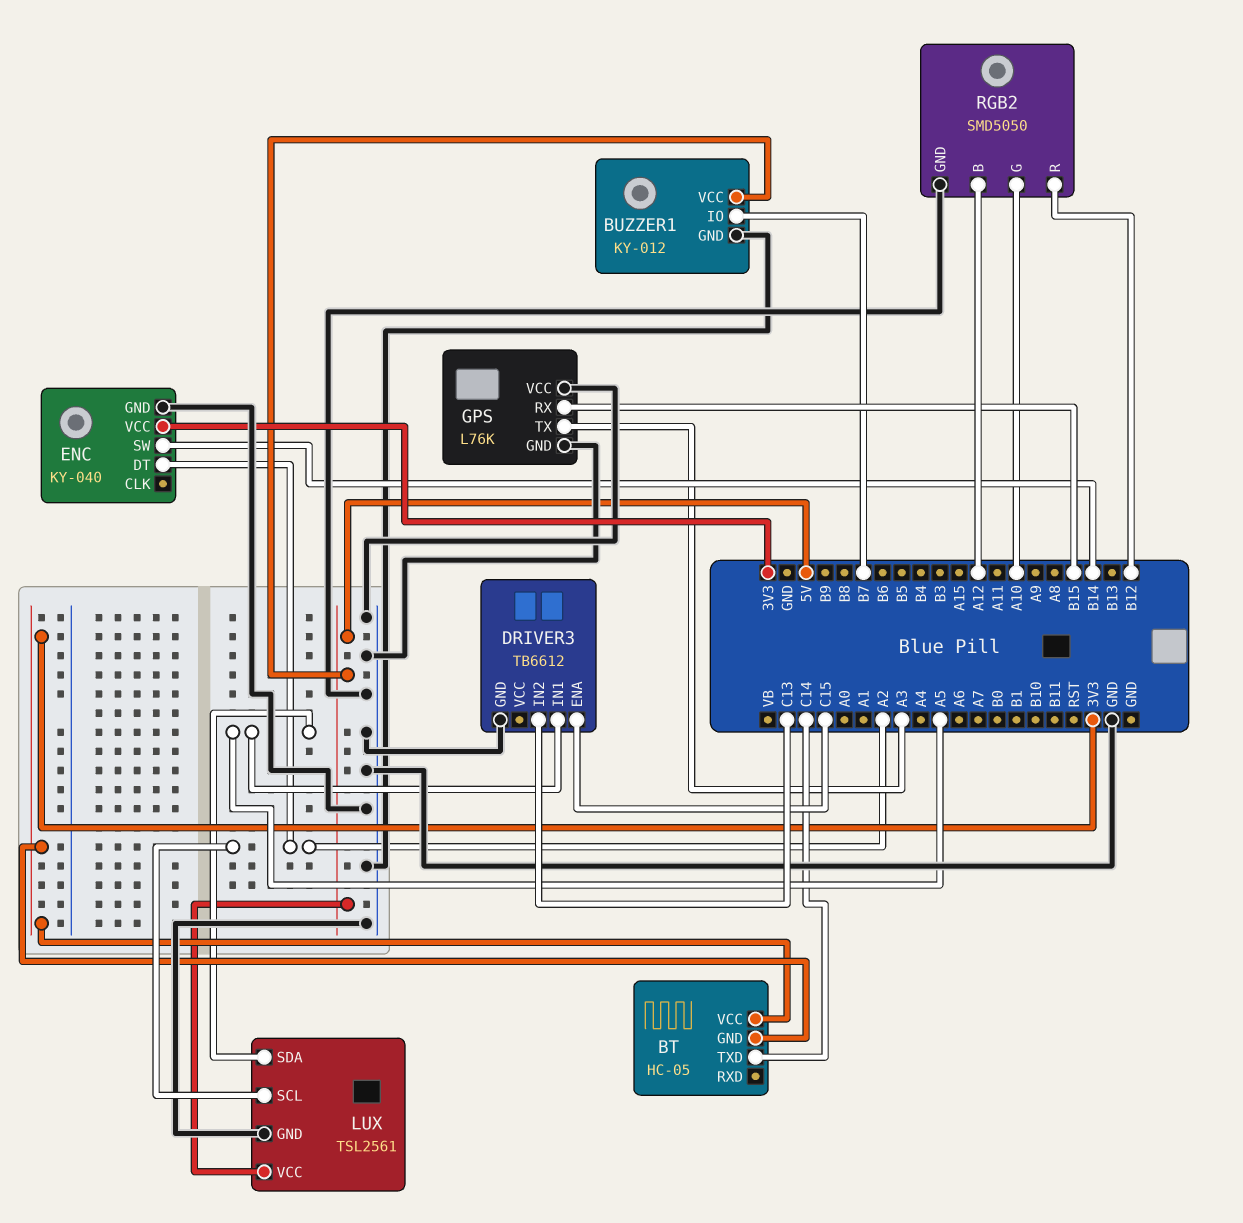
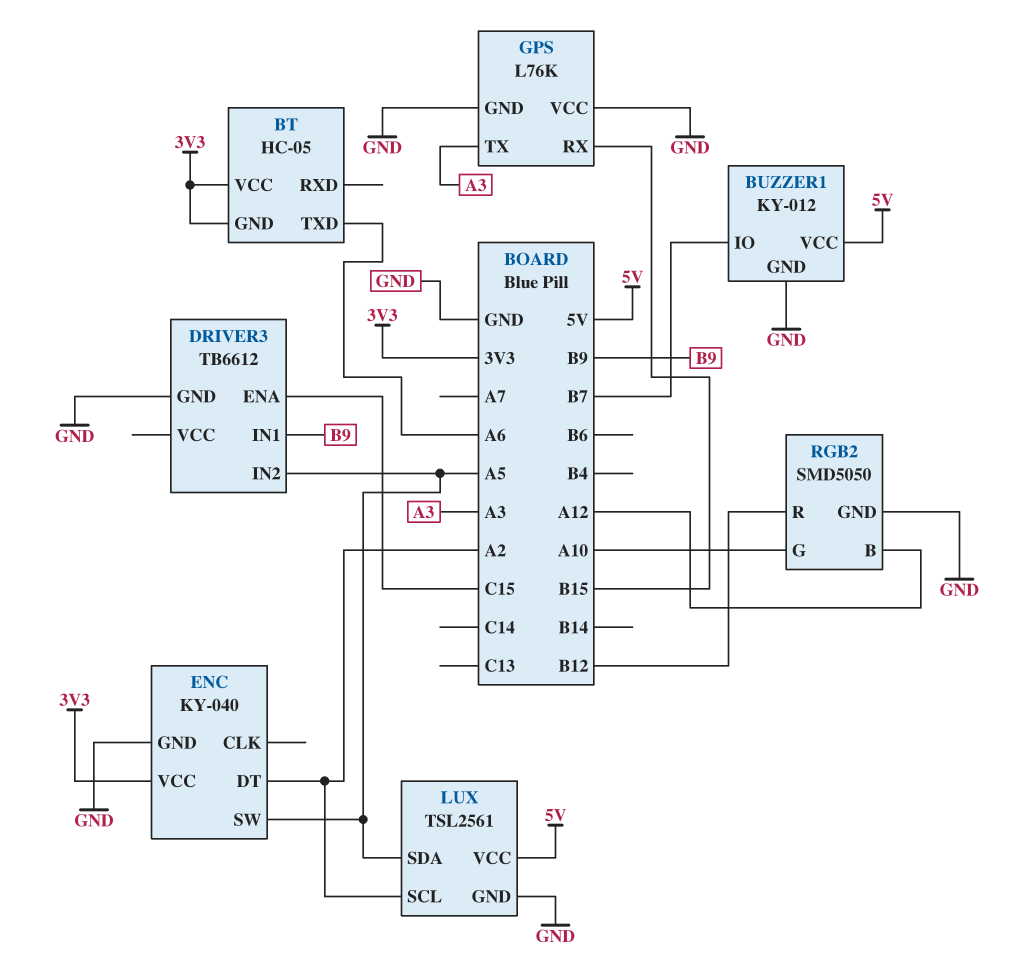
BT pin TXD: C14 -> A6
DRIVER3 pin IN1: A5 -> B9
DRIVER3 pin IN2: C13 -> A5
ENC pin SW: B14 -> A5

